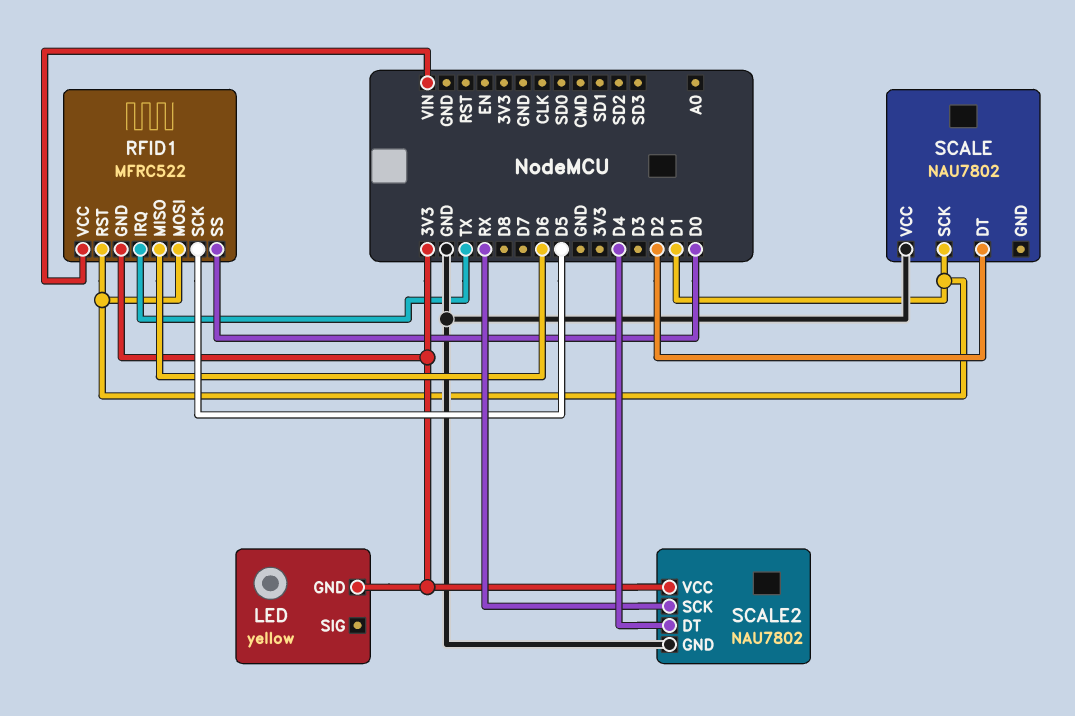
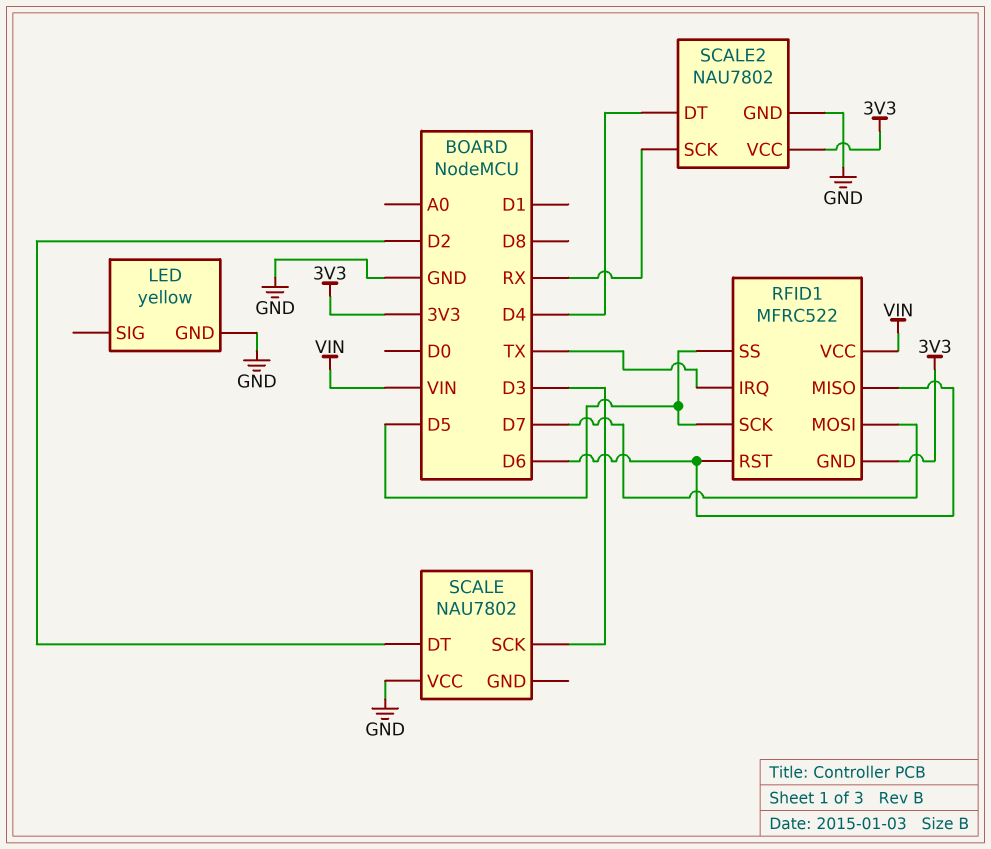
LED pin GND: 3V3 -> GND
RFID1 pin MOSI: D1 -> D7
RFID1 pin RST: D1 -> D6
RFID1 pin SS: D0 -> D5
SCALE pin SCK: D1 -> D3

